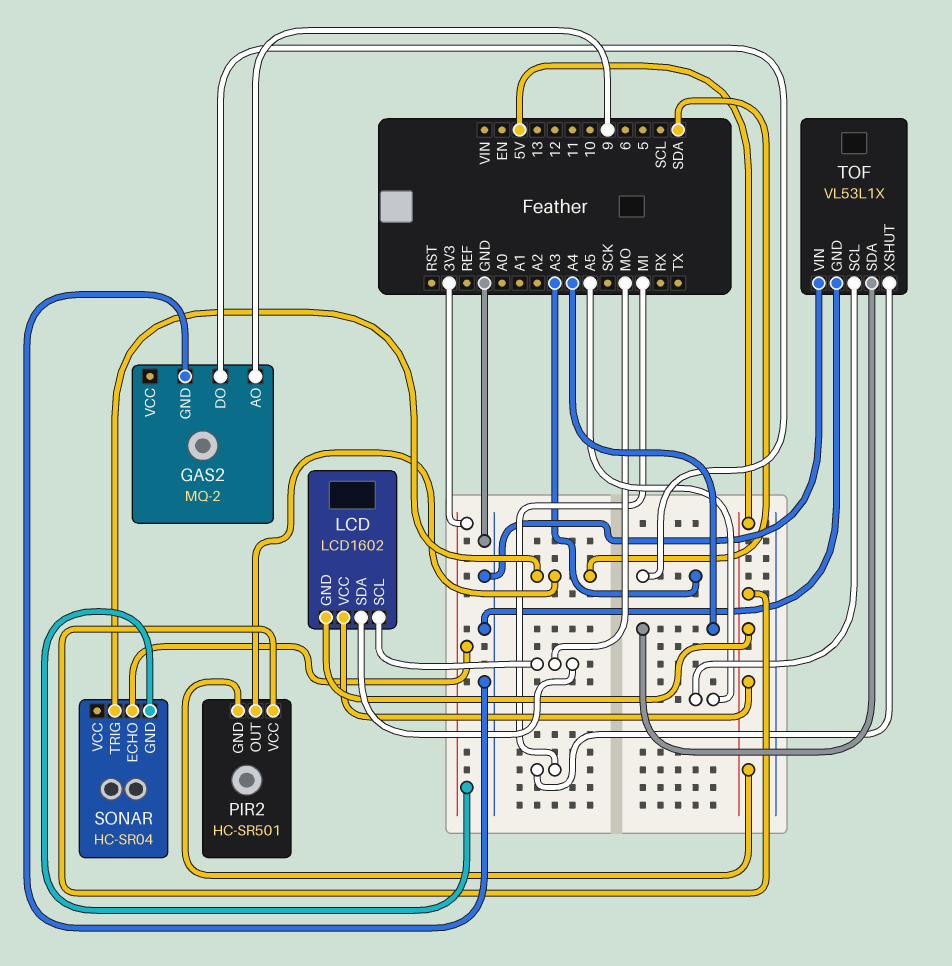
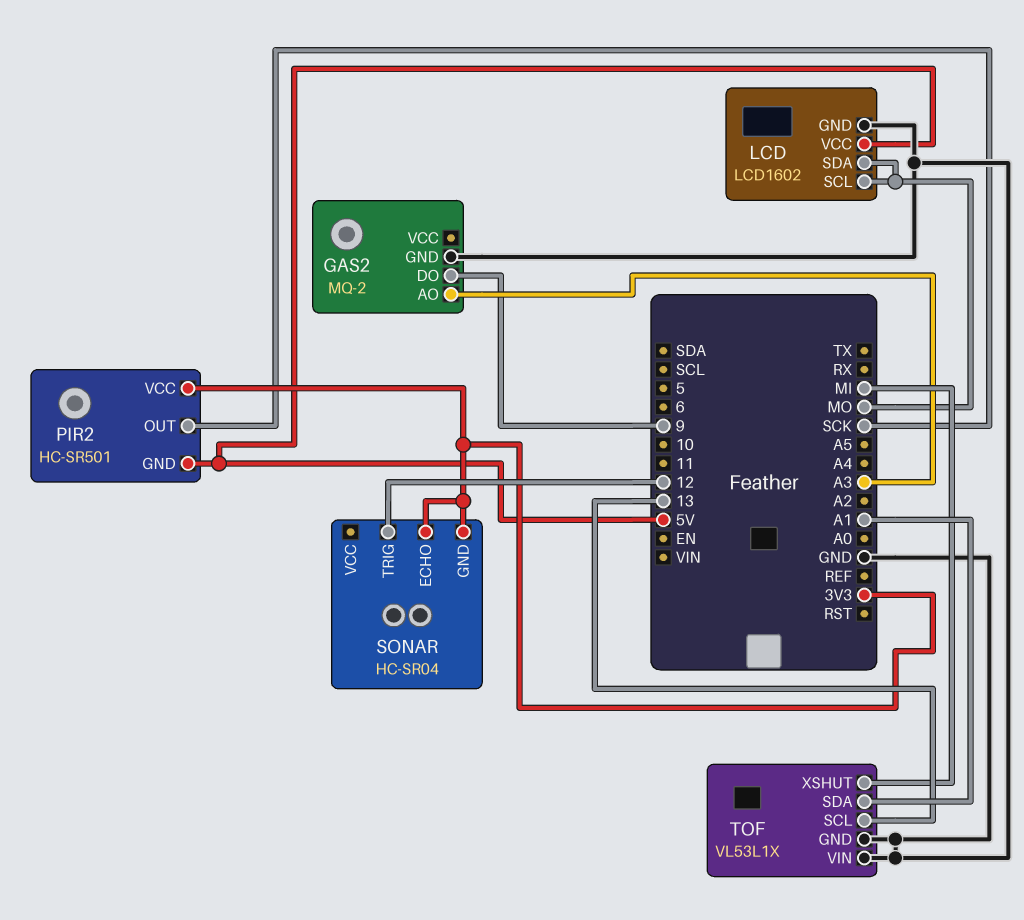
GAS2 pin AO: 9 -> A3
GAS2 pin DO: A3 -> 9
LCD pin GND: 5V -> GND
PIR2 pin OUT: SDA -> SCK
PIR2 pin VCC: 5V -> 3V3
SONAR pin TRIG: SDA -> 12
TOF pin SCL: A5 -> 13
TOF pin SDA: A4 -> A1

